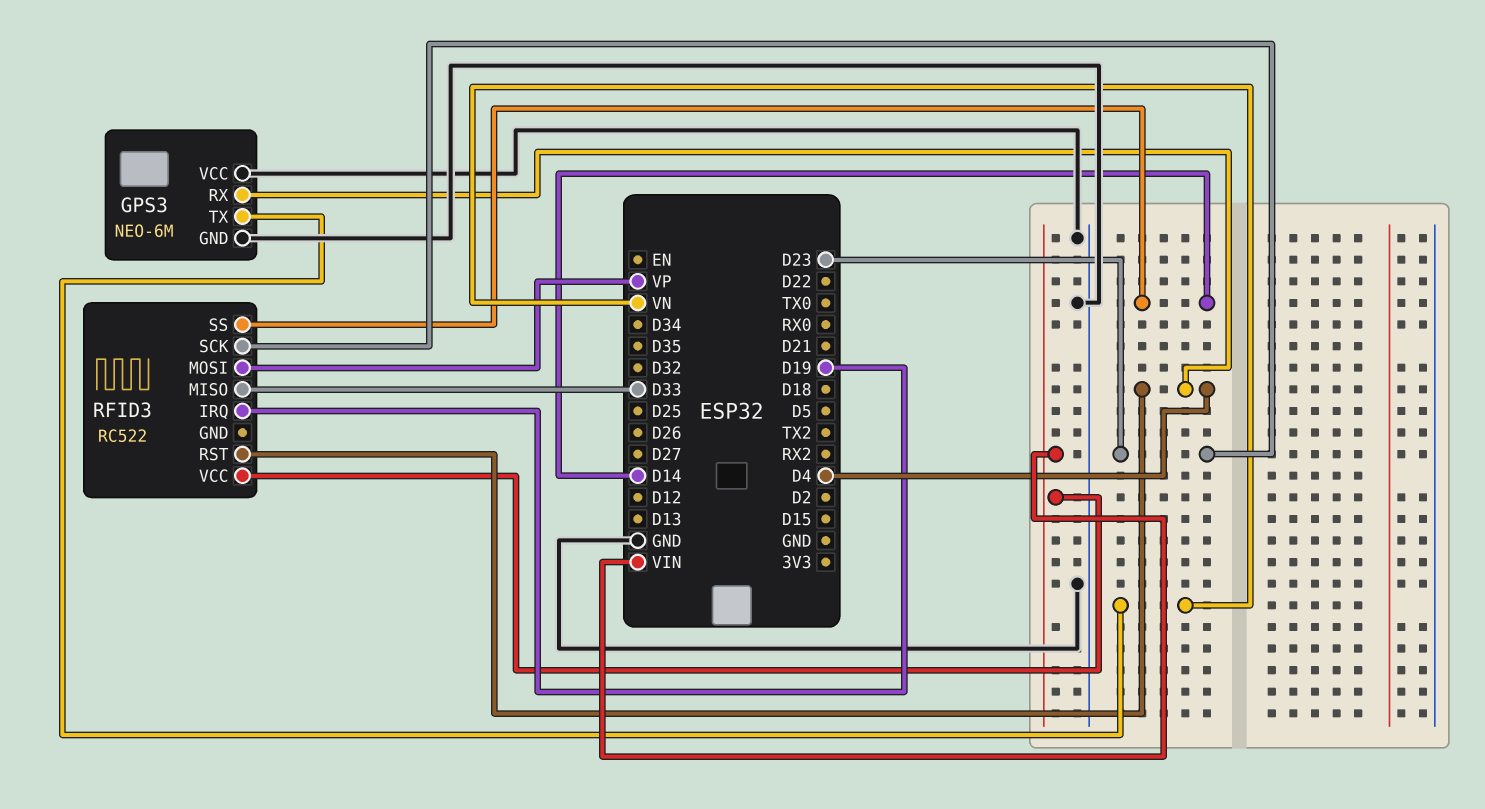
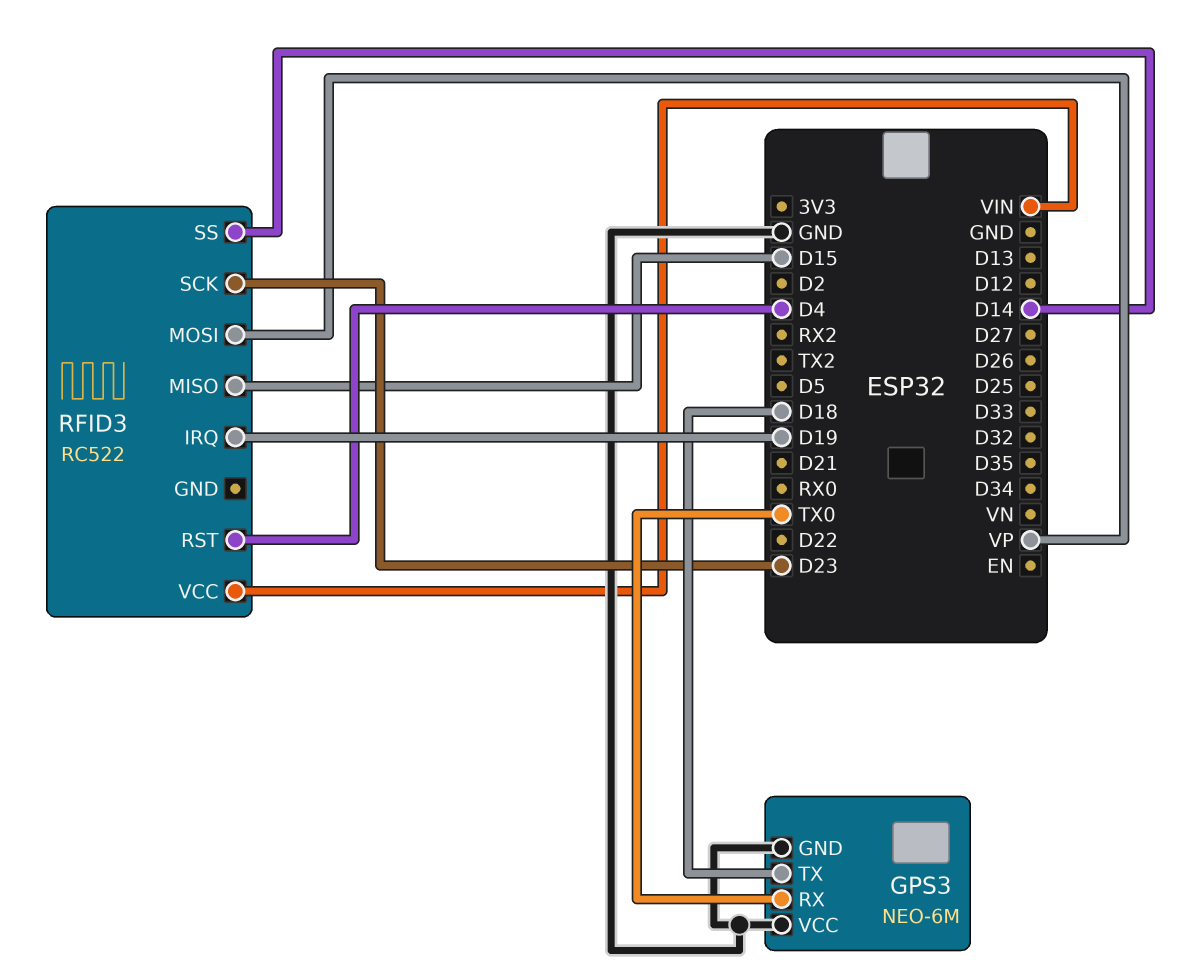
GPS3 pin RX: D4 -> TX0
GPS3 pin TX: VN -> D18
RFID3 pin MISO: D33 -> D15

